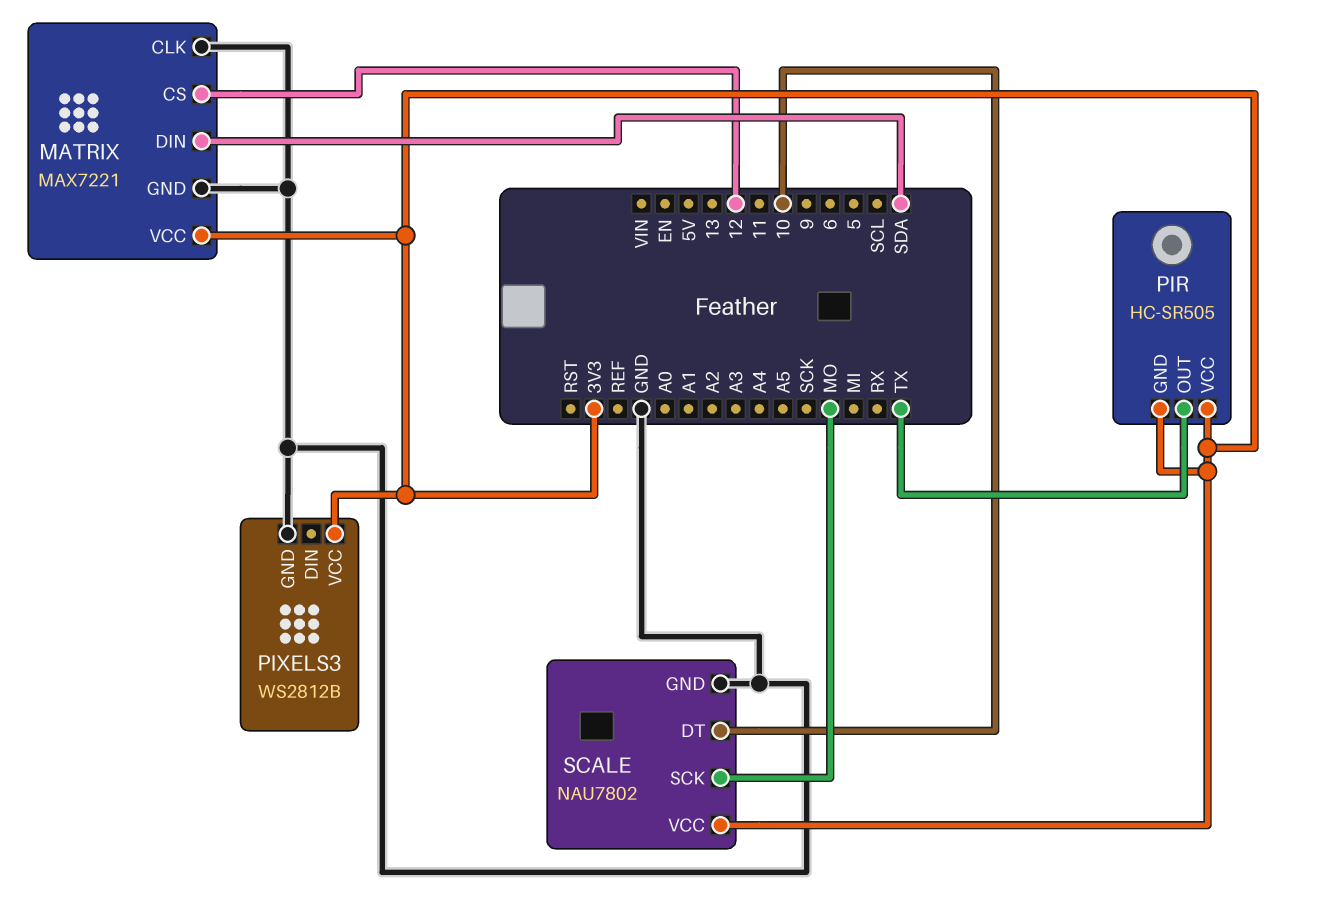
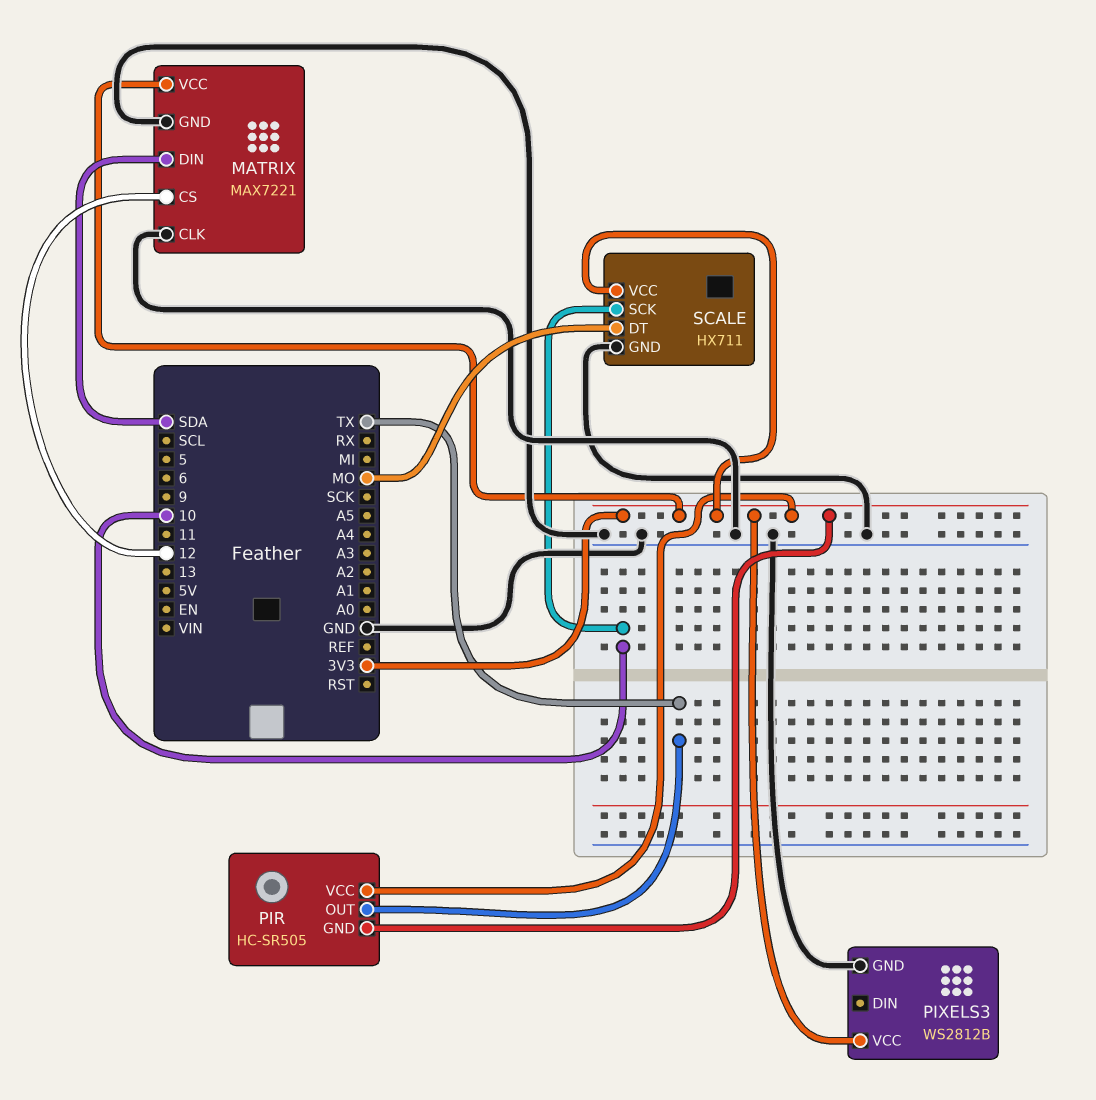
SCALE: NAU7802 -> HX711
SCALE pin DT: 10 -> MO
SCALE pin SCK: MO -> 10

